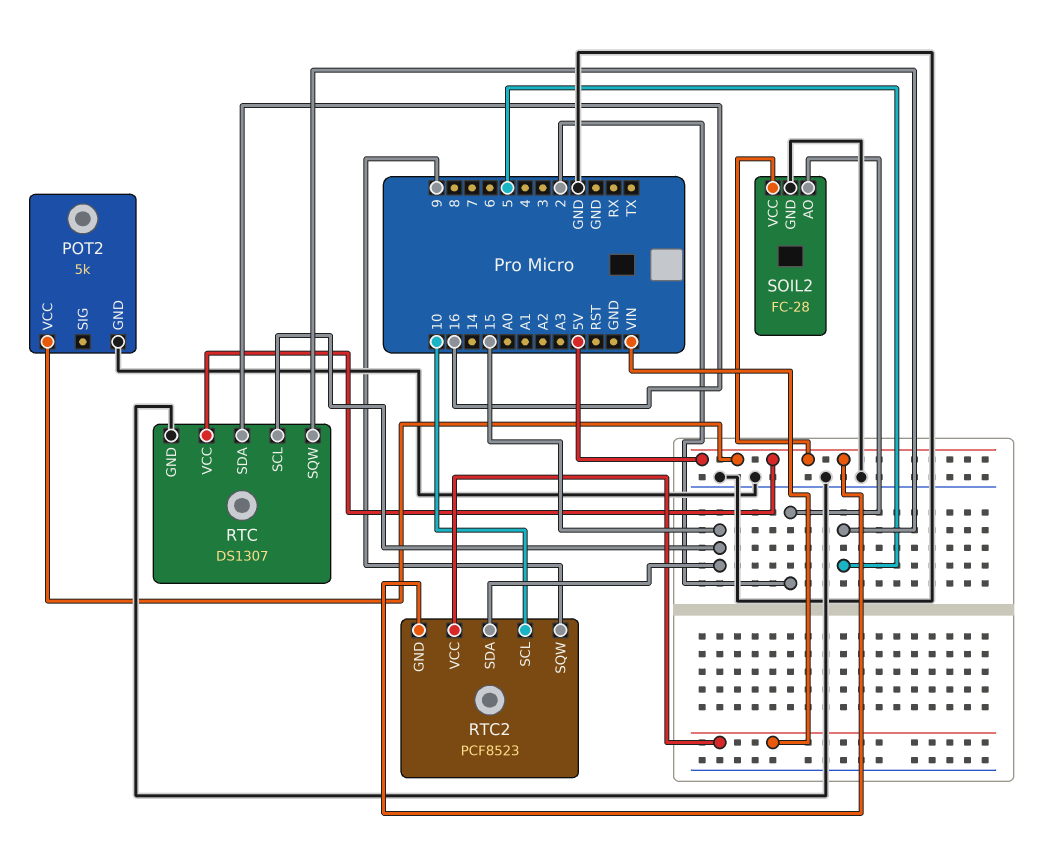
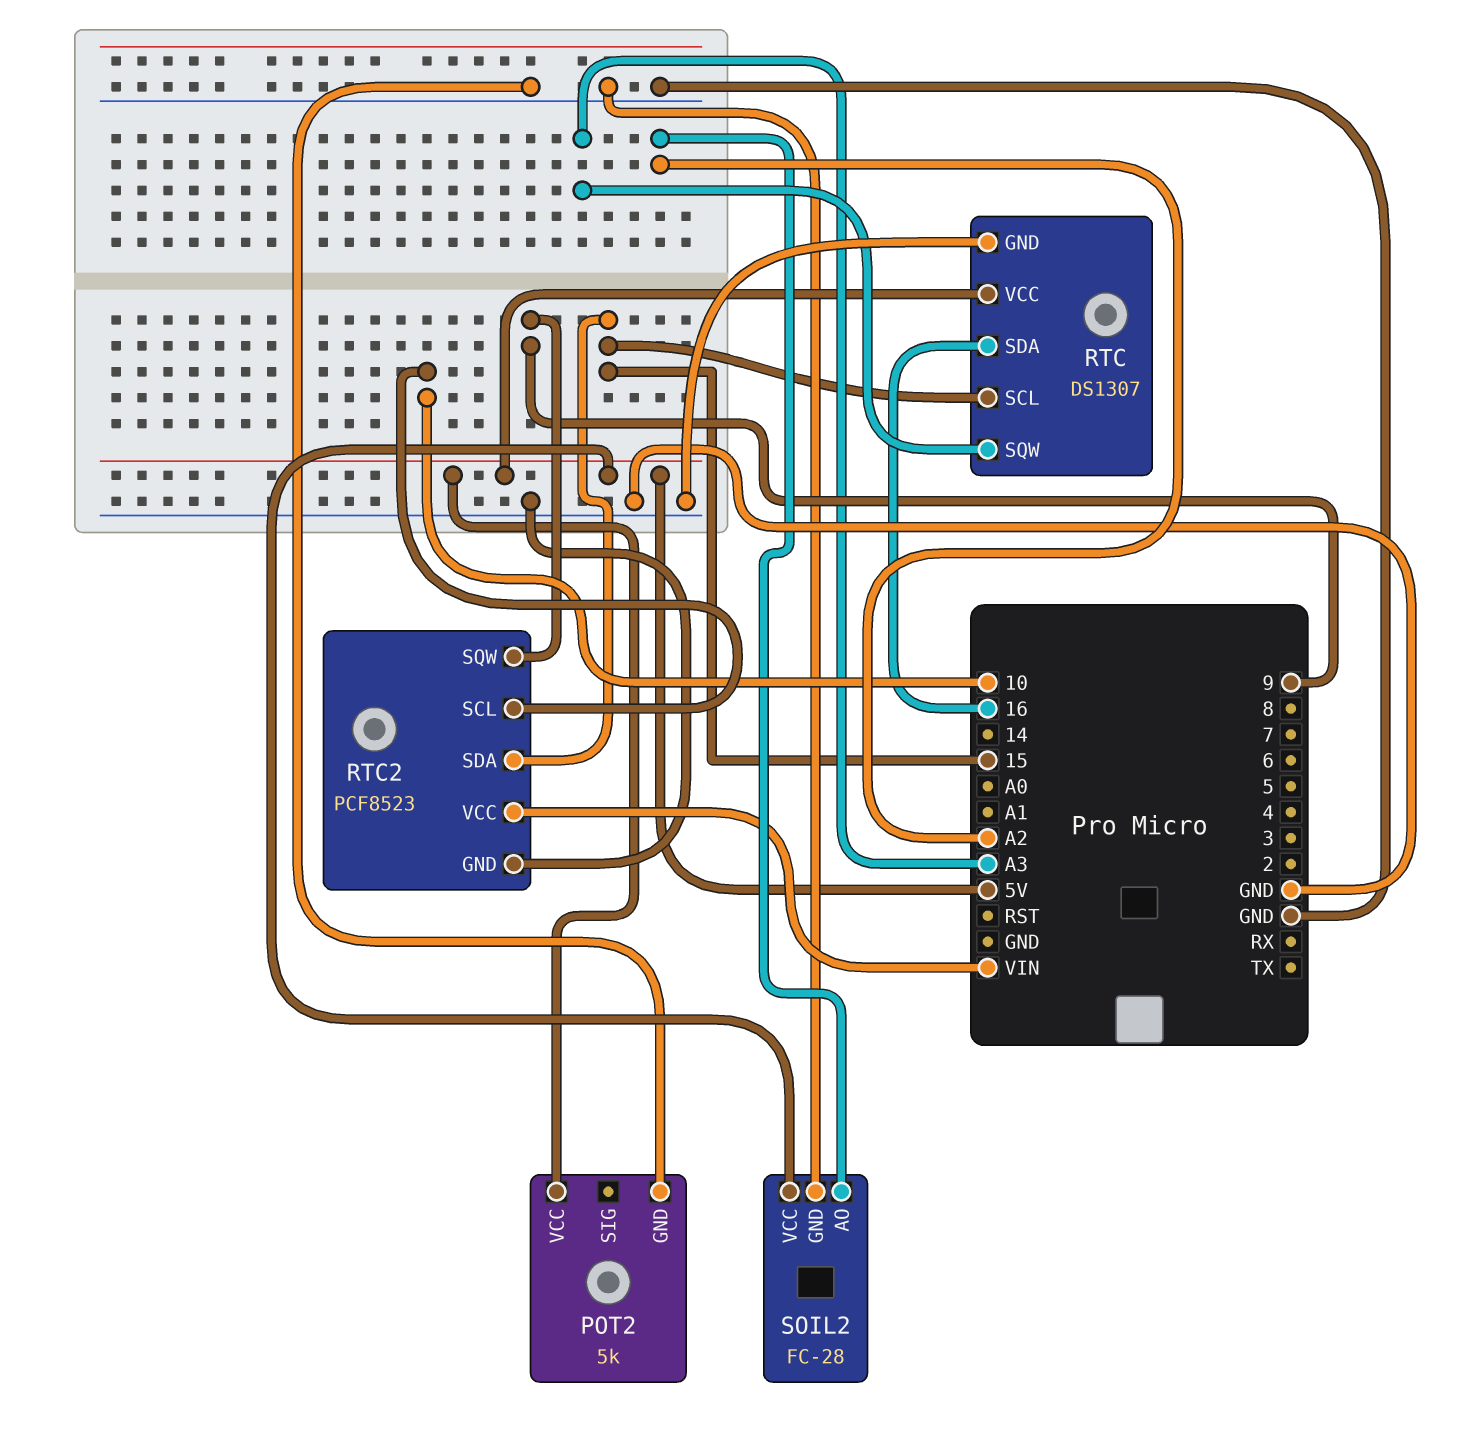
RTC pin SQW: 5 -> A3
RTC2 pin GND: 5V -> GND
SOIL2 pin AO: 2 -> A2

